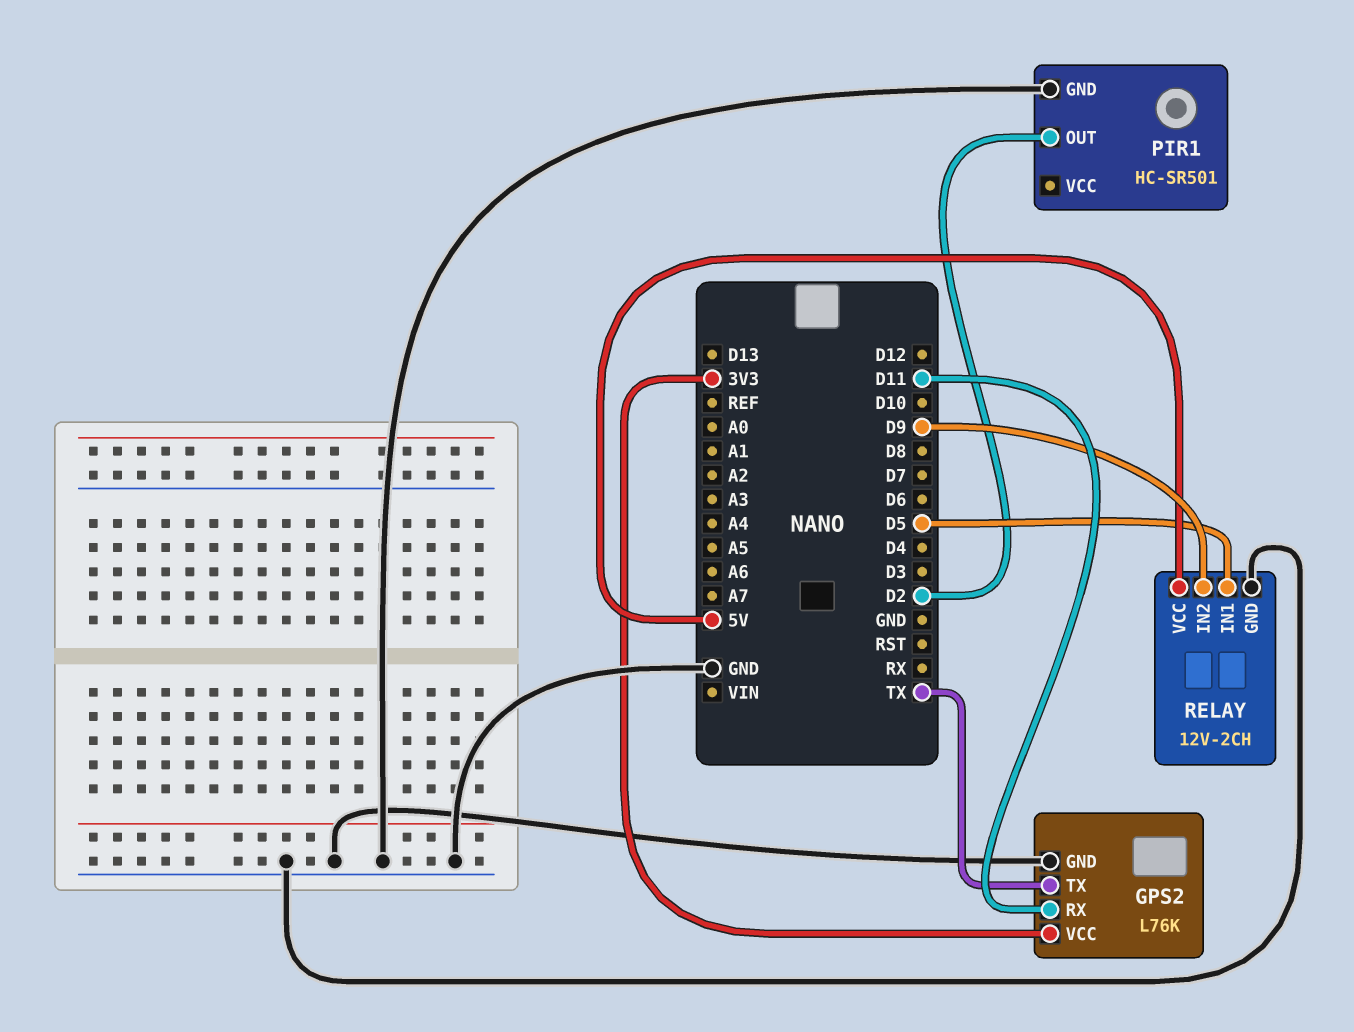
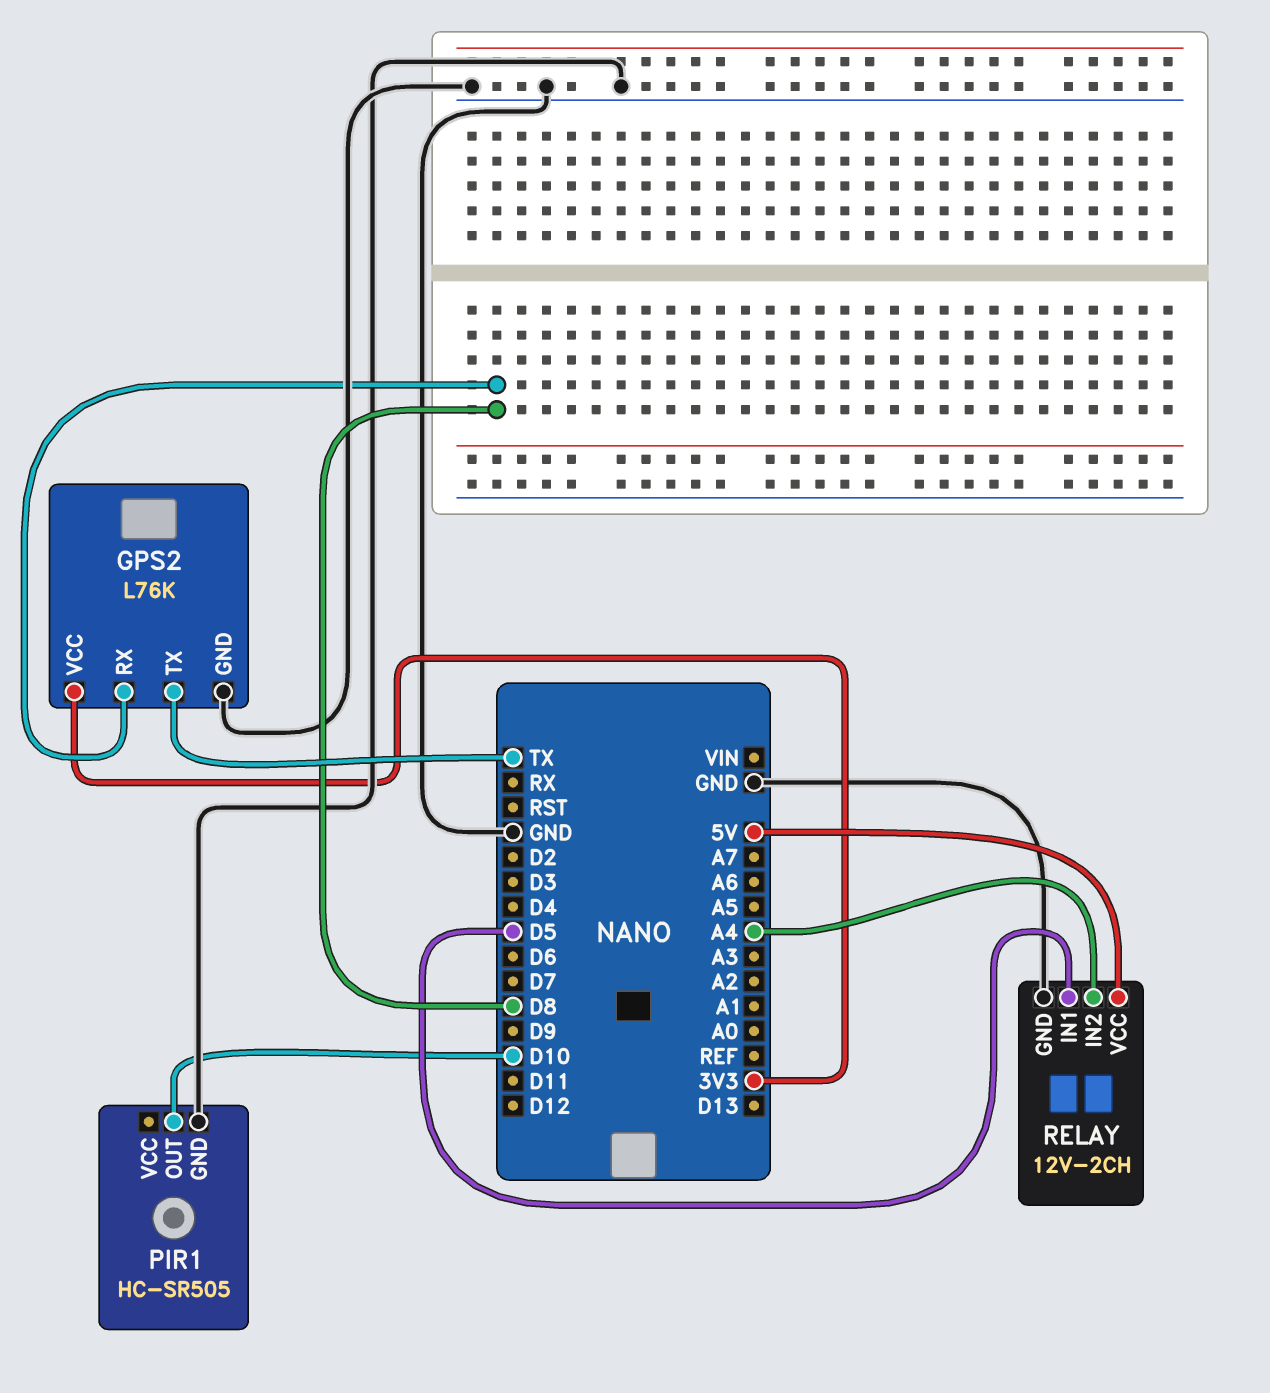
GPS2 pin RX: D11 -> D8
PIR1: HC-SR501 -> HC-SR505
PIR1 pin OUT: D2 -> D10
RELAY pin IN2: D9 -> A4

